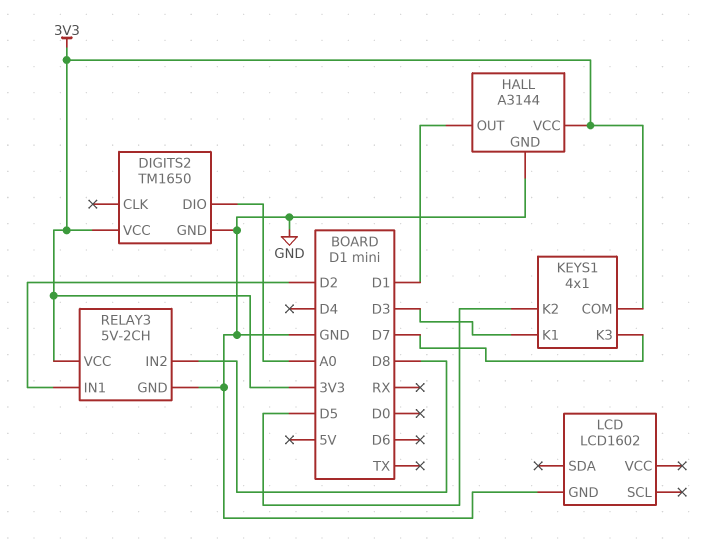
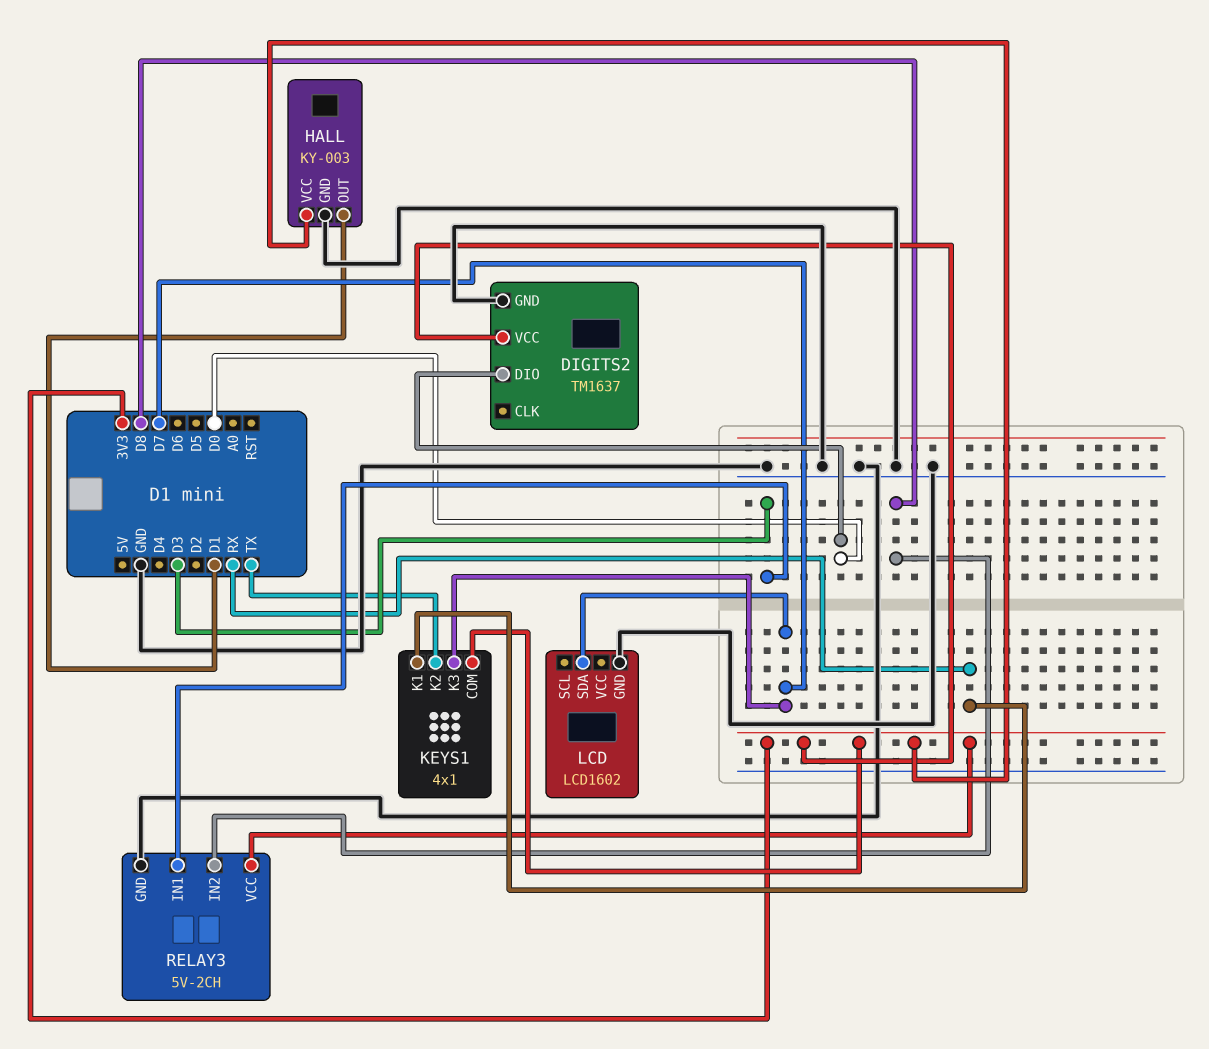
DIGITS2: TM1650 -> TM1637
DIGITS2 pin DIO: A0 -> D0
HALL: A3144 -> KY-003
KEYS1 pin K1: D3 -> RX
KEYS1 pin K2: D5 -> TX
LCD pin SDA: none -> D7
RELAY3 pin IN1: D2 -> D3

